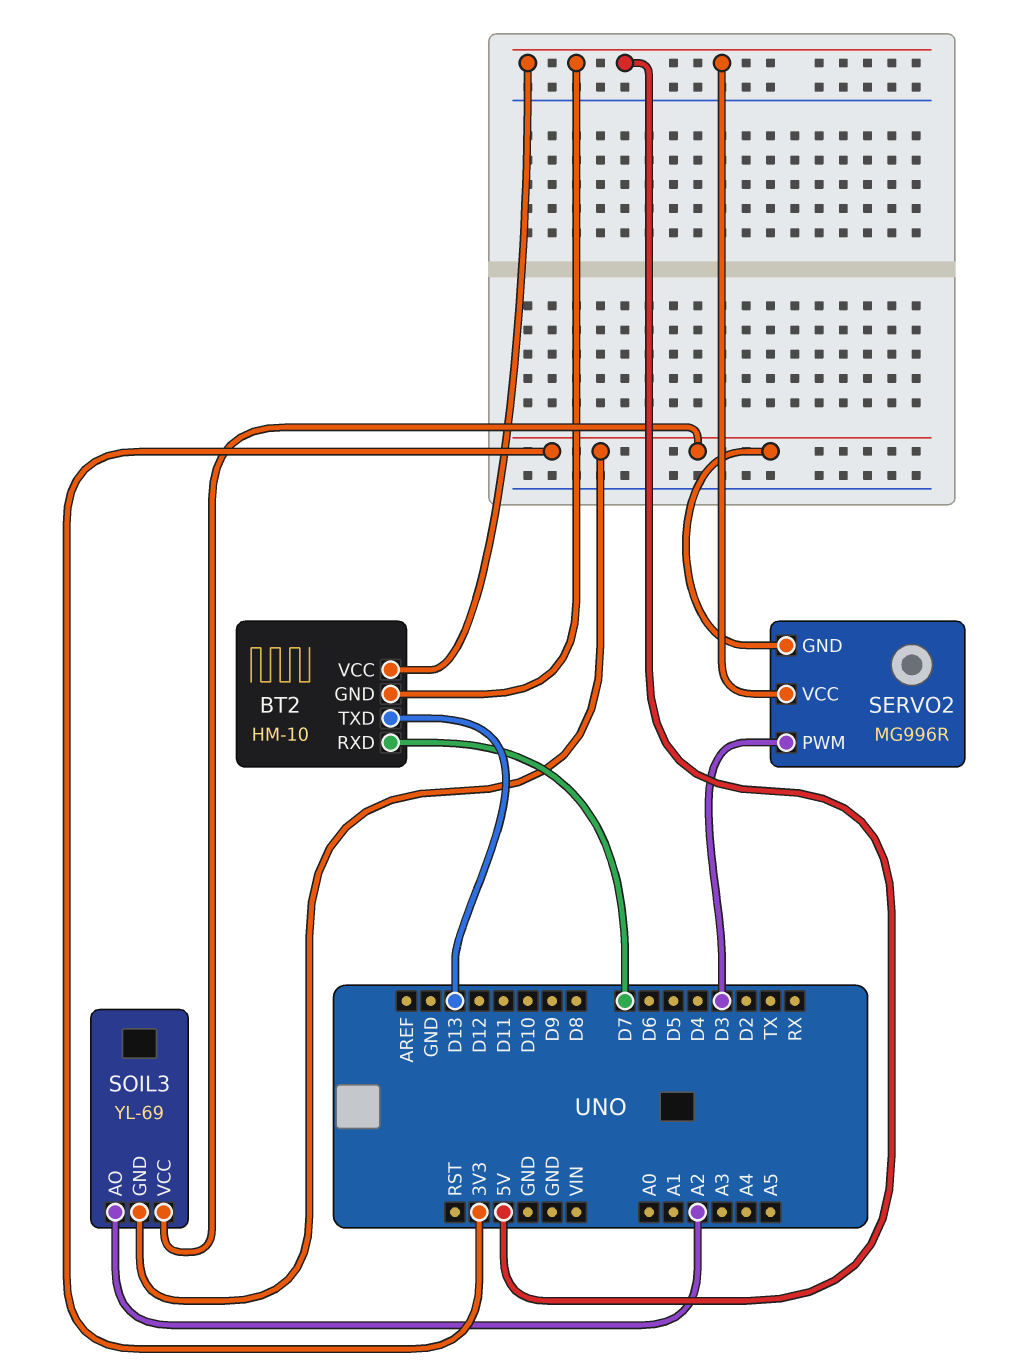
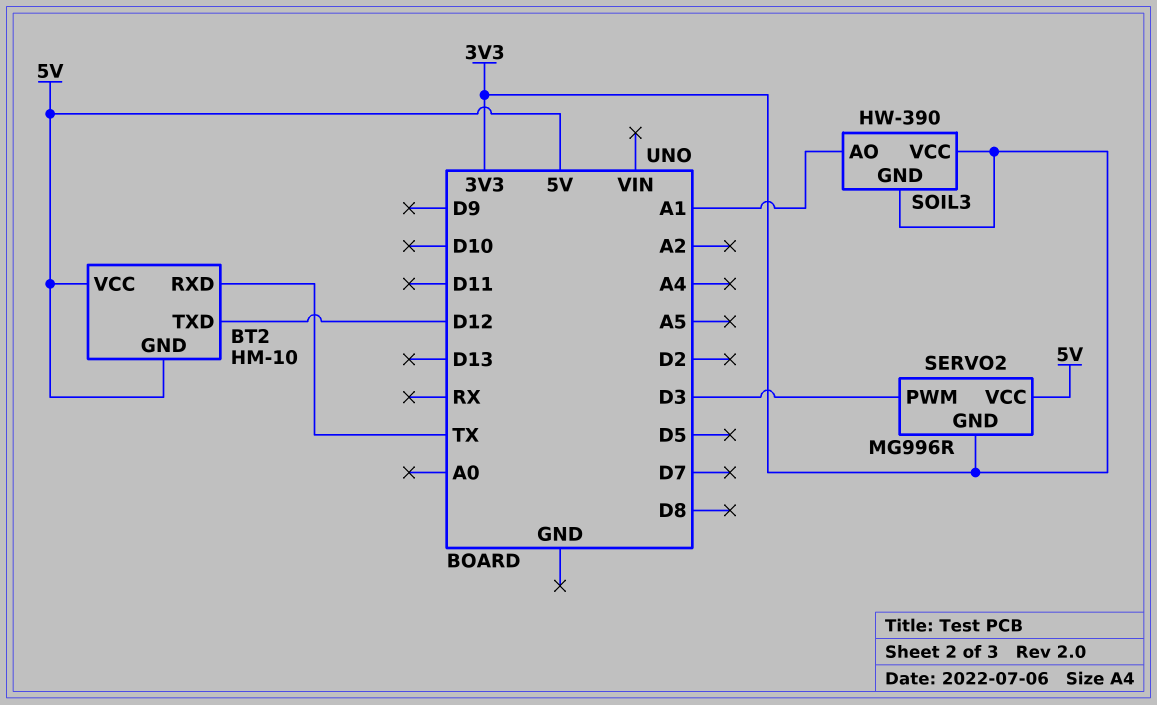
BT2 pin RXD: D7 -> TX
BT2 pin TXD: D13 -> D12
SOIL3: YL-69 -> HW-390
SOIL3 pin AO: A2 -> A1

